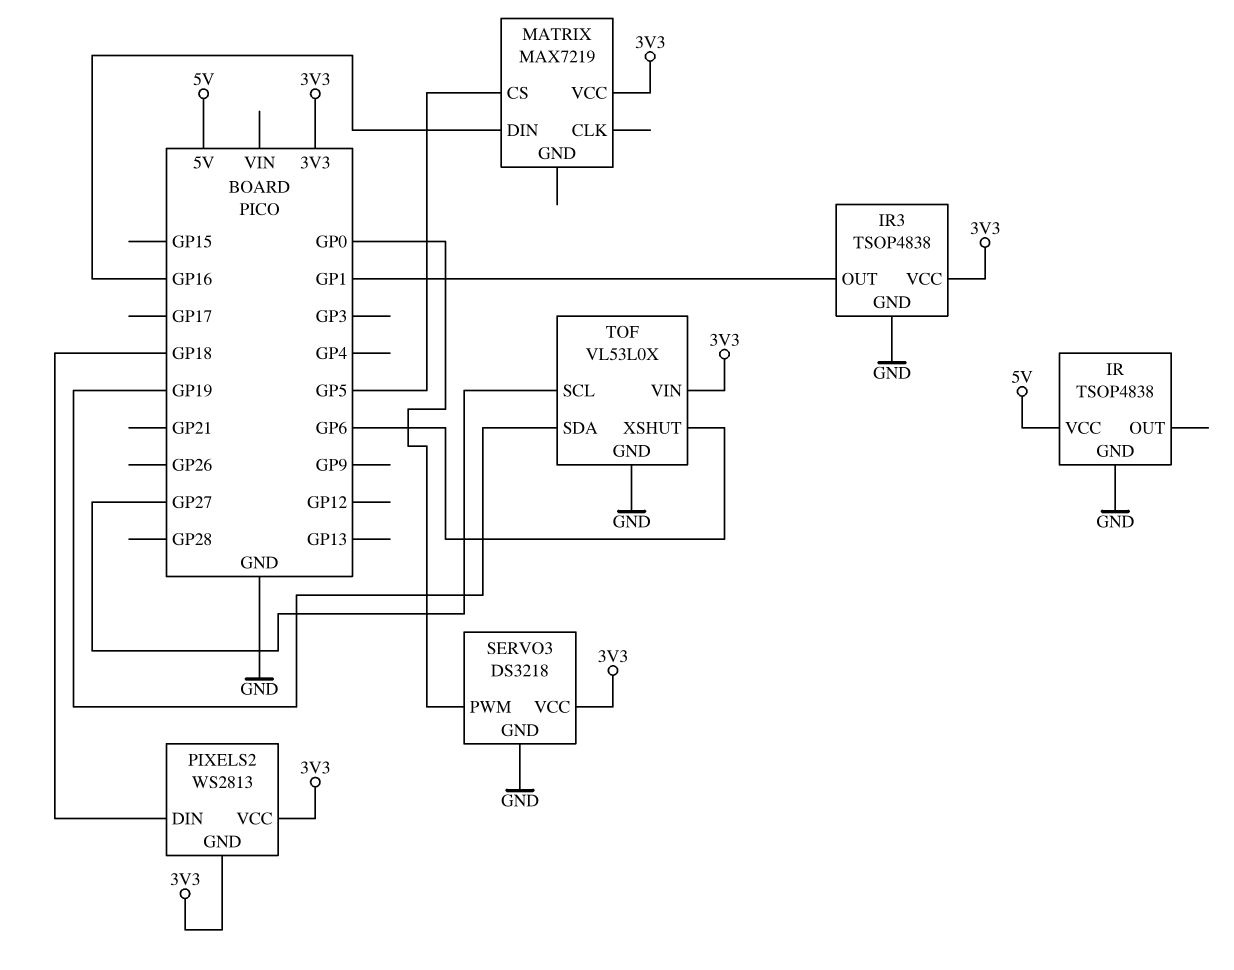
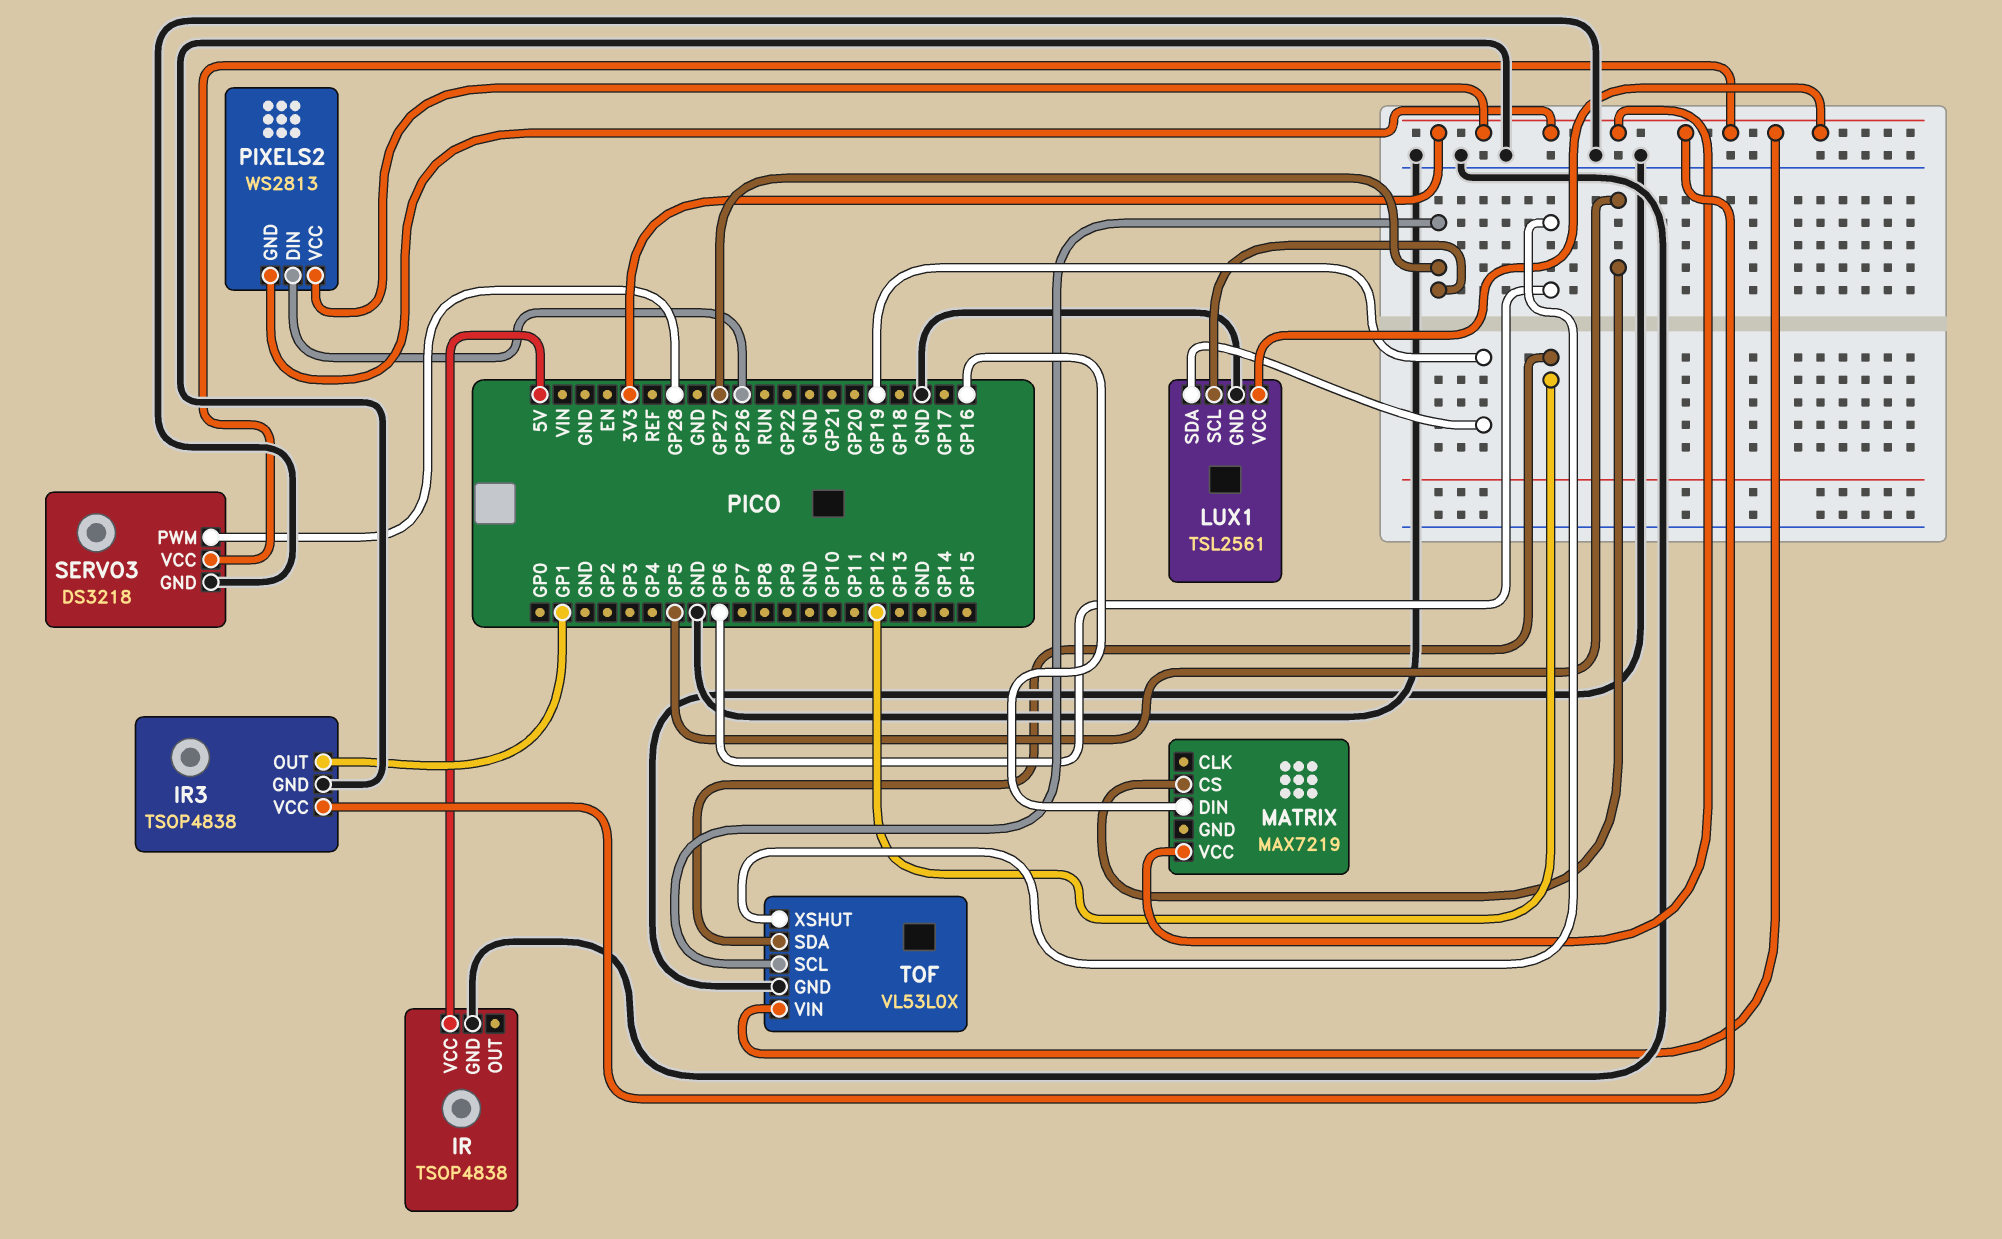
LUX1: none -> TSL2561
LUX1 pin GND: none -> GND
LUX1 pin SCL: none -> GP27
LUX1 pin SDA: none -> GP19
LUX1 pin VCC: none -> 3V3
PIXELS2 pin DIN: GP18 -> GP26
SERVO3 pin PWM: GP0 -> GP28
TOF pin SDA: GP19 -> GP12

